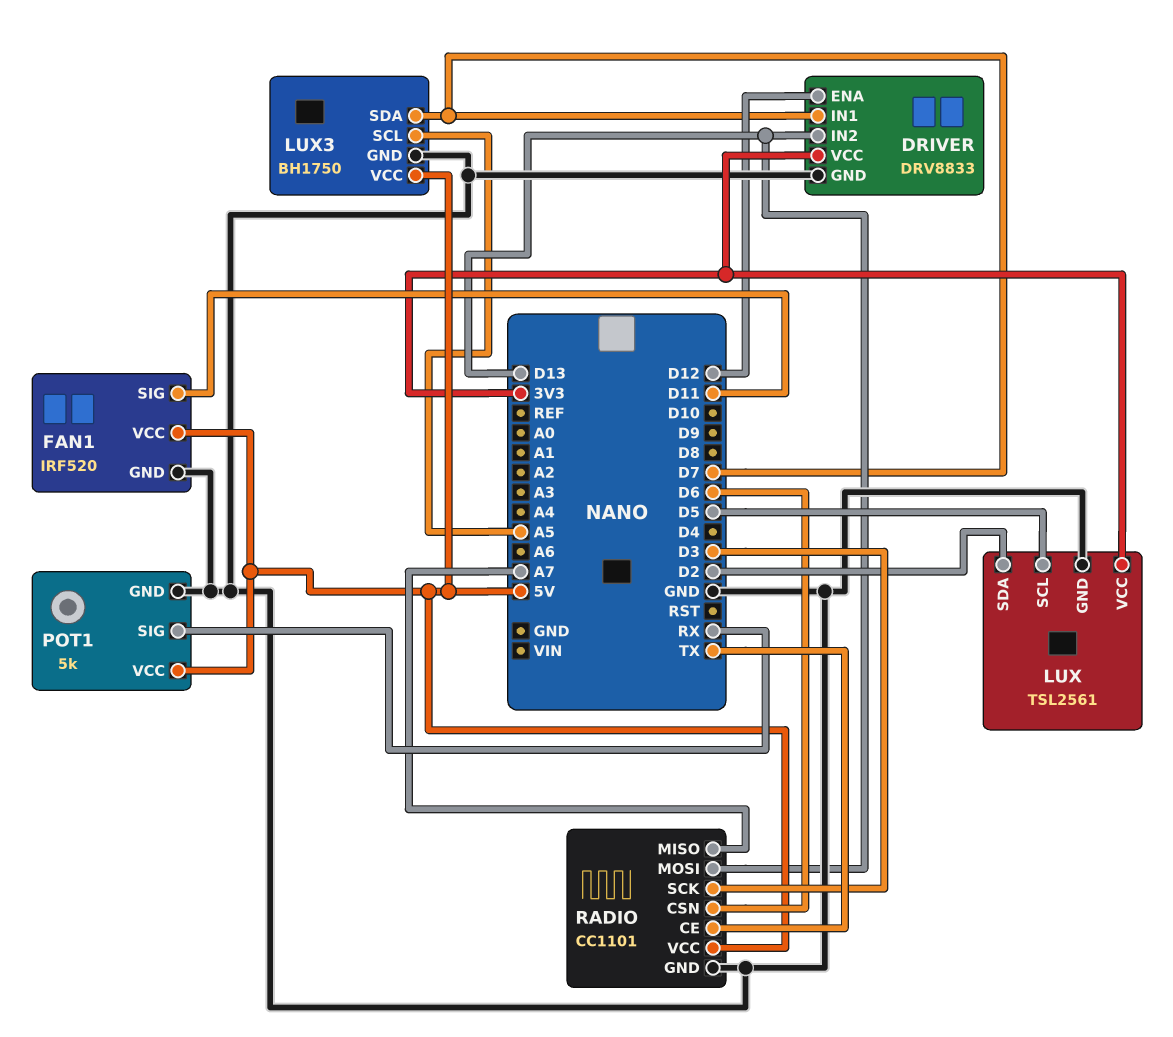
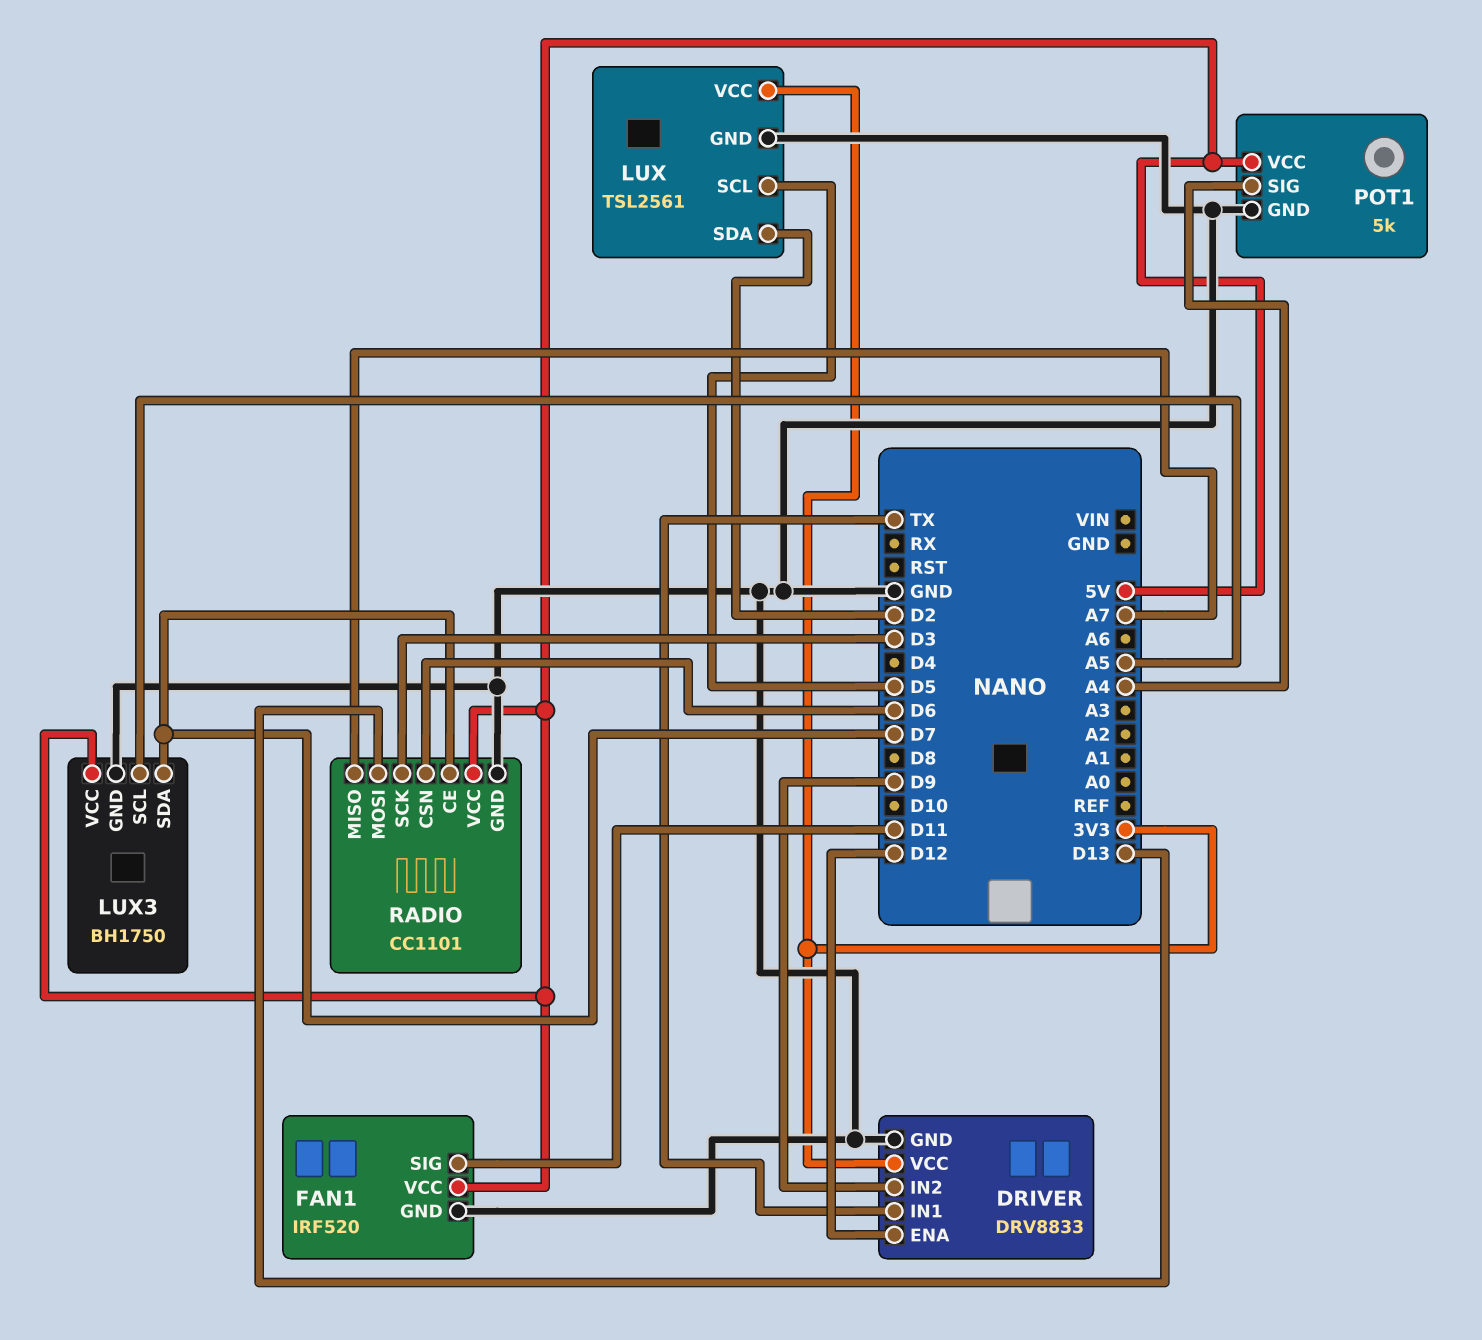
DRIVER pin IN1: D7 -> TX
DRIVER pin IN2: D13 -> D9
POT1 pin SIG: RX -> A4
RADIO pin CE: TX -> D7

